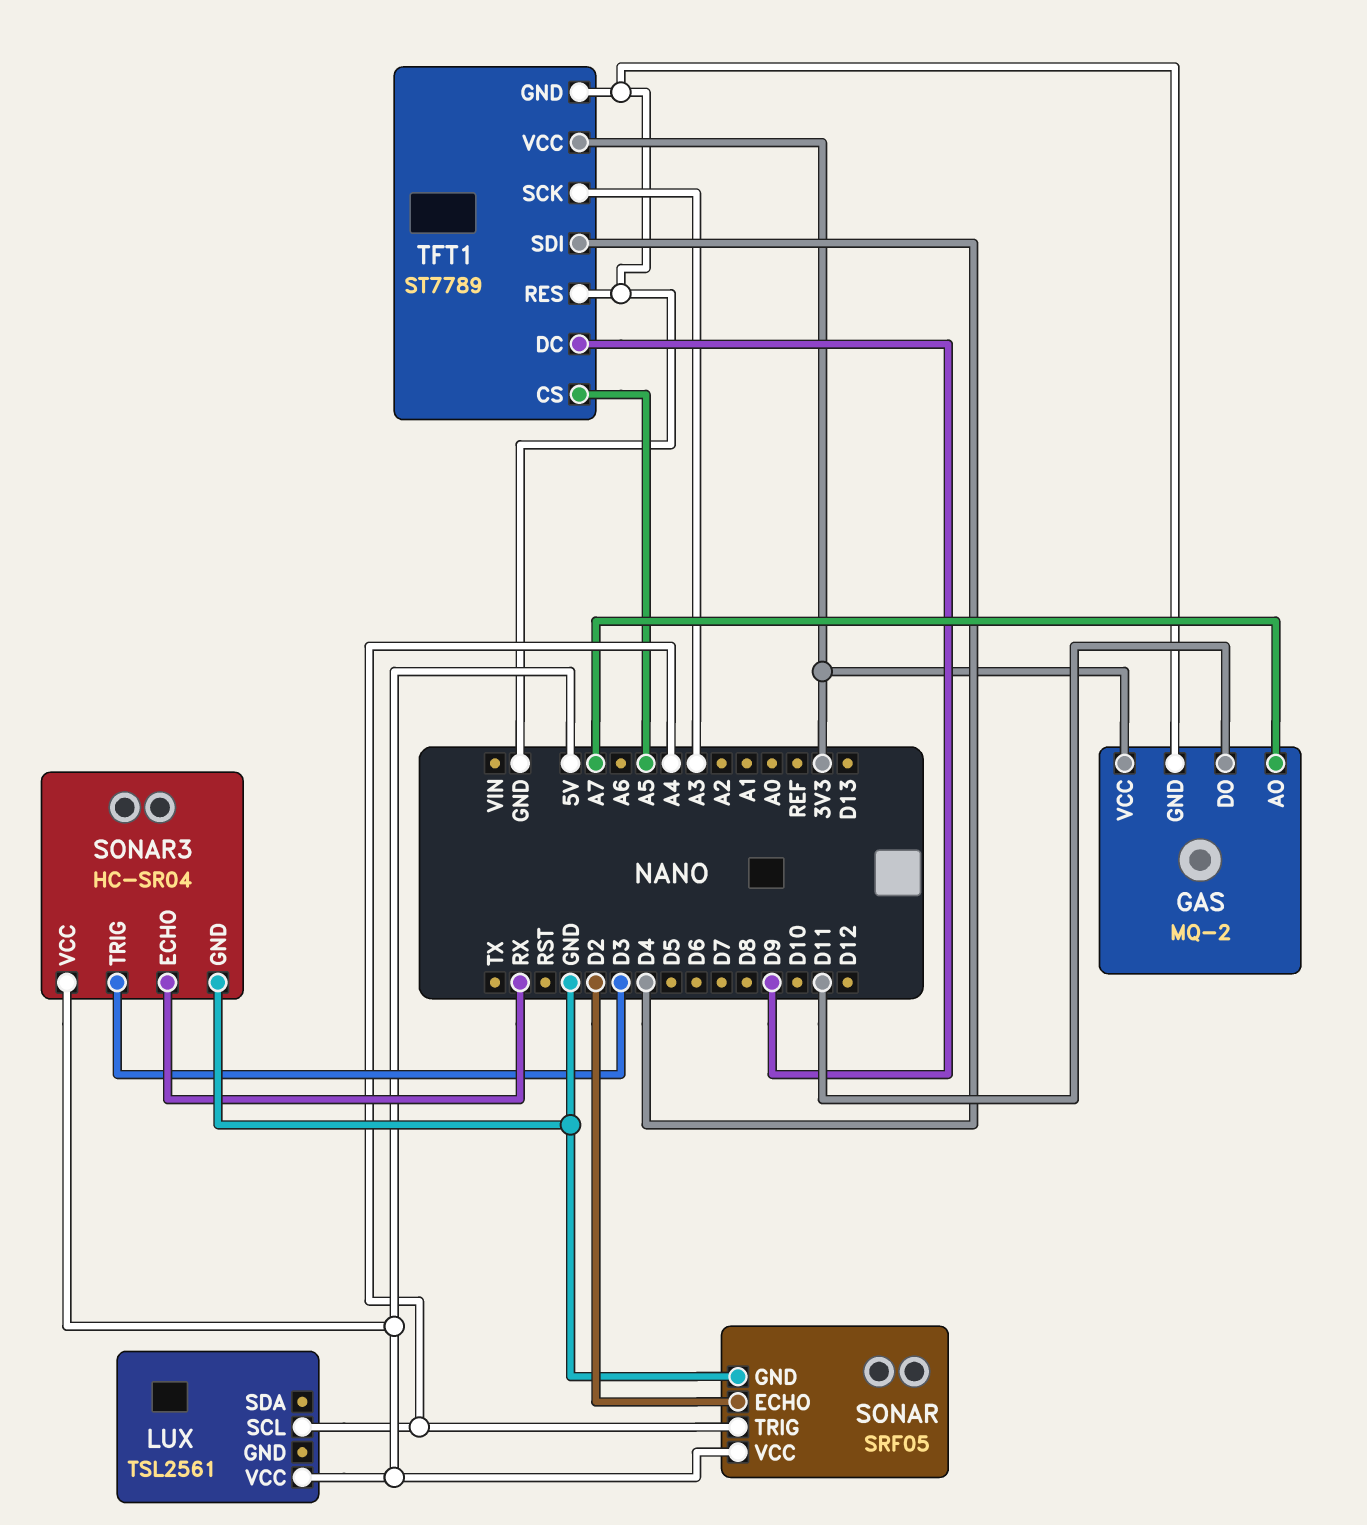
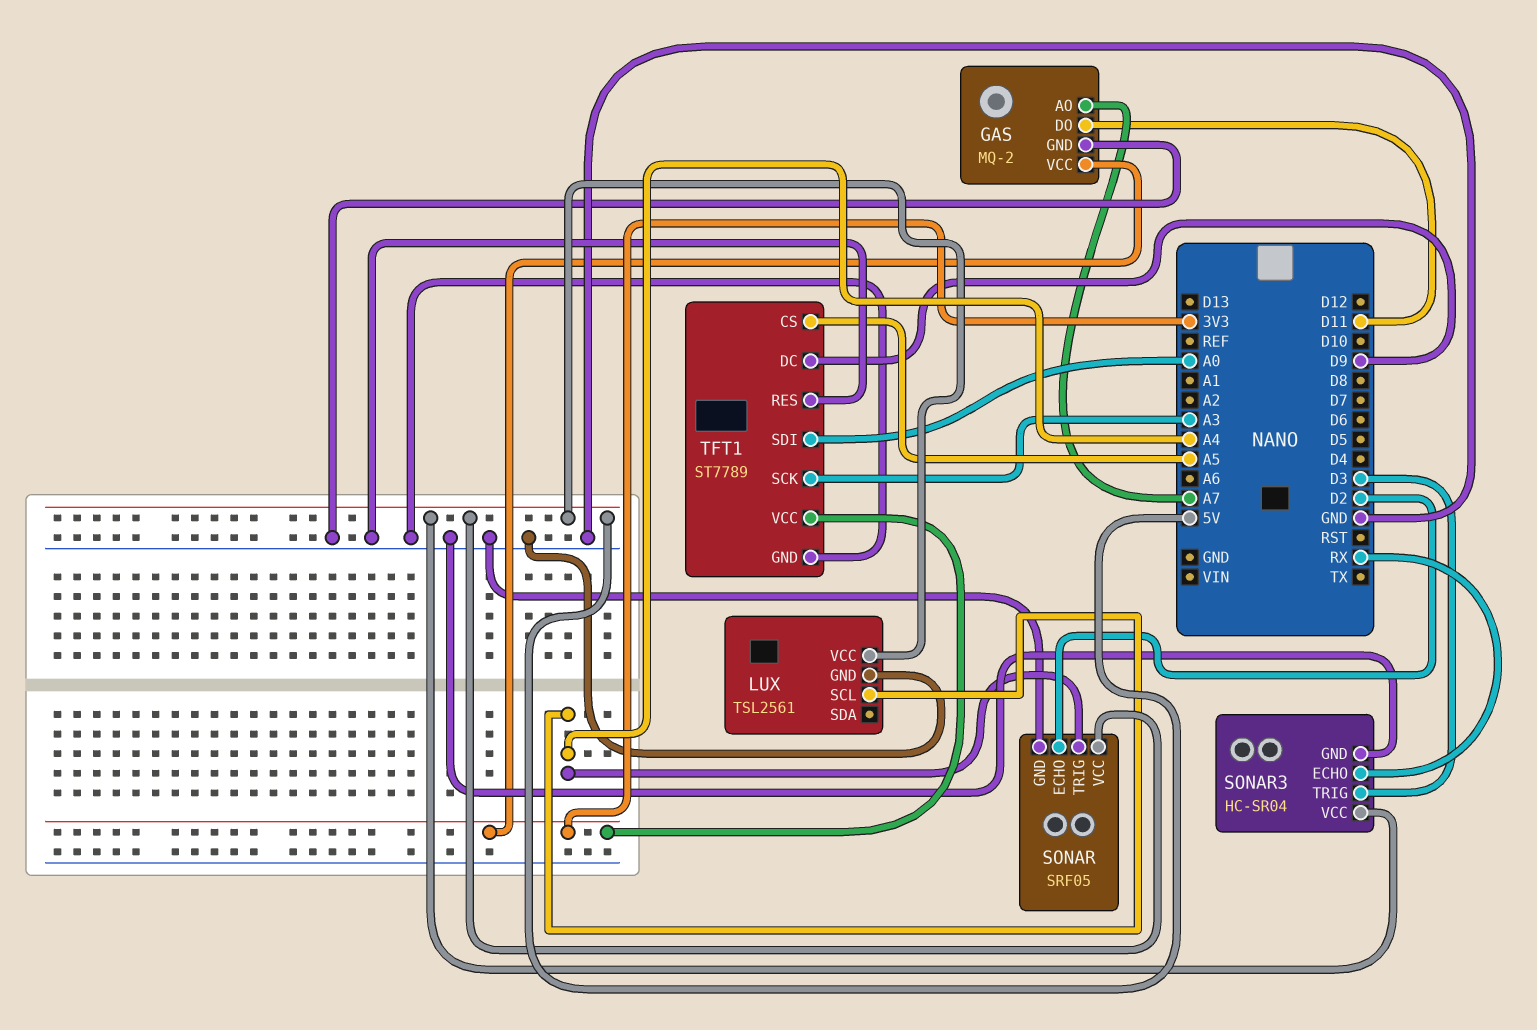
LUX pin GND: none -> GND
TFT1 pin SDI: D4 -> A0

